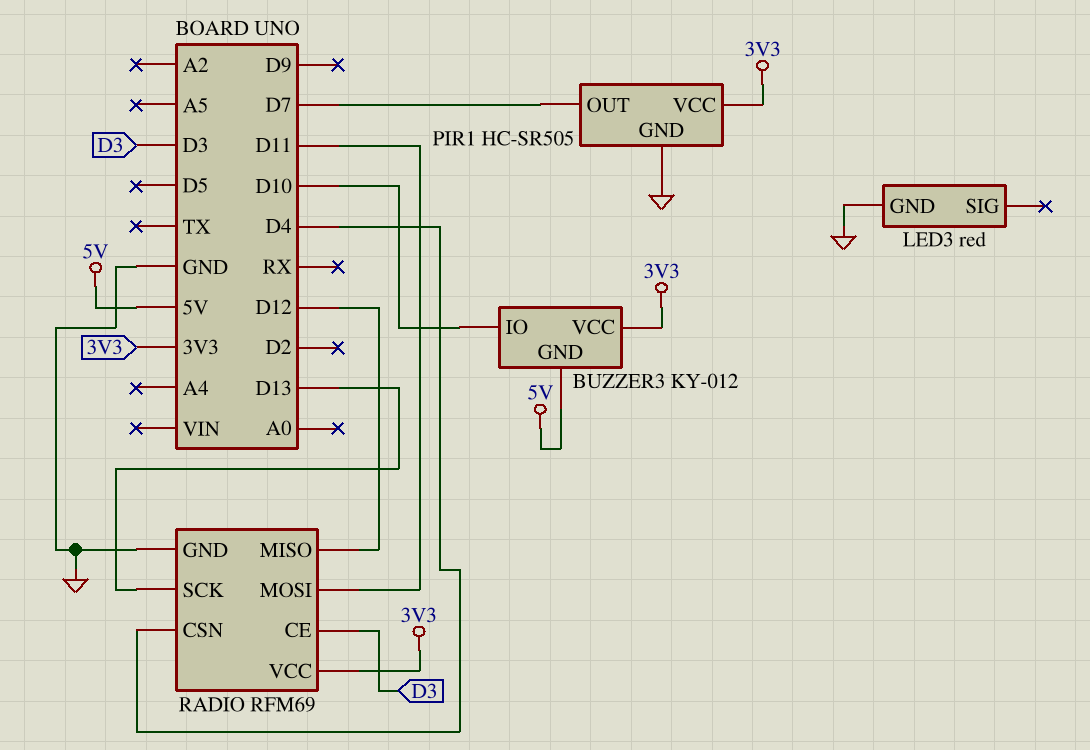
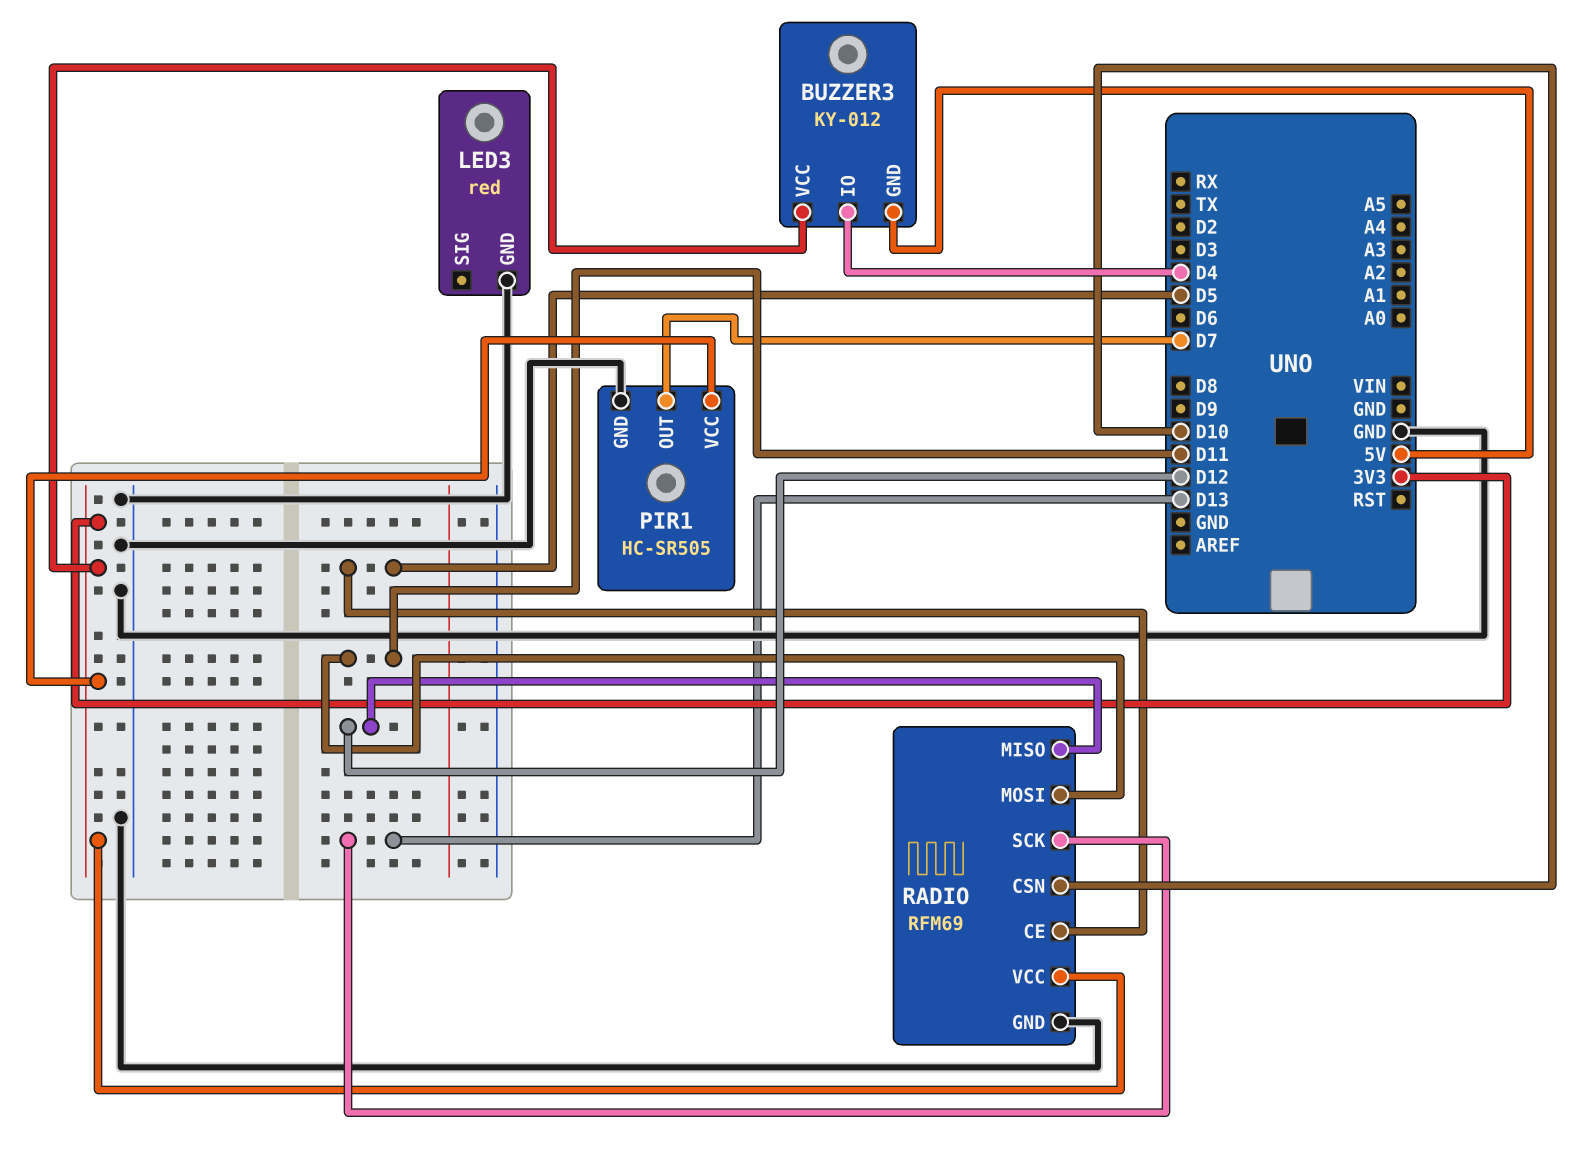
BUZZER3 pin IO: D10 -> D4
RADIO pin CE: D3 -> D5
RADIO pin CSN: D4 -> D10

